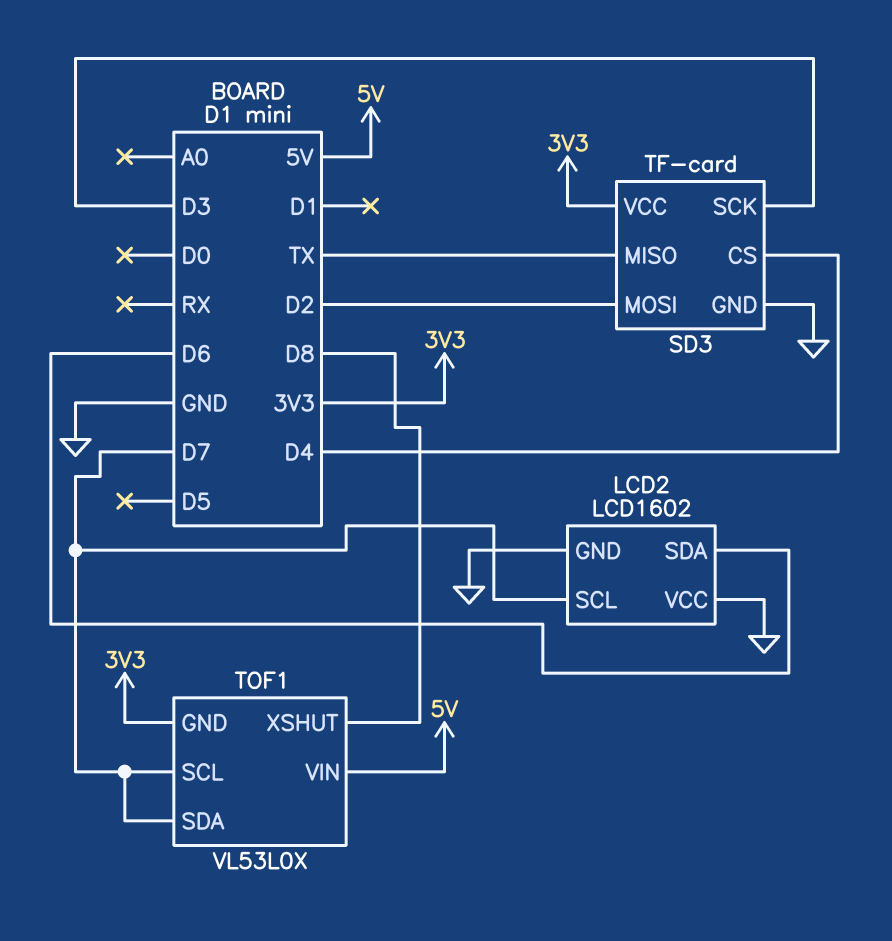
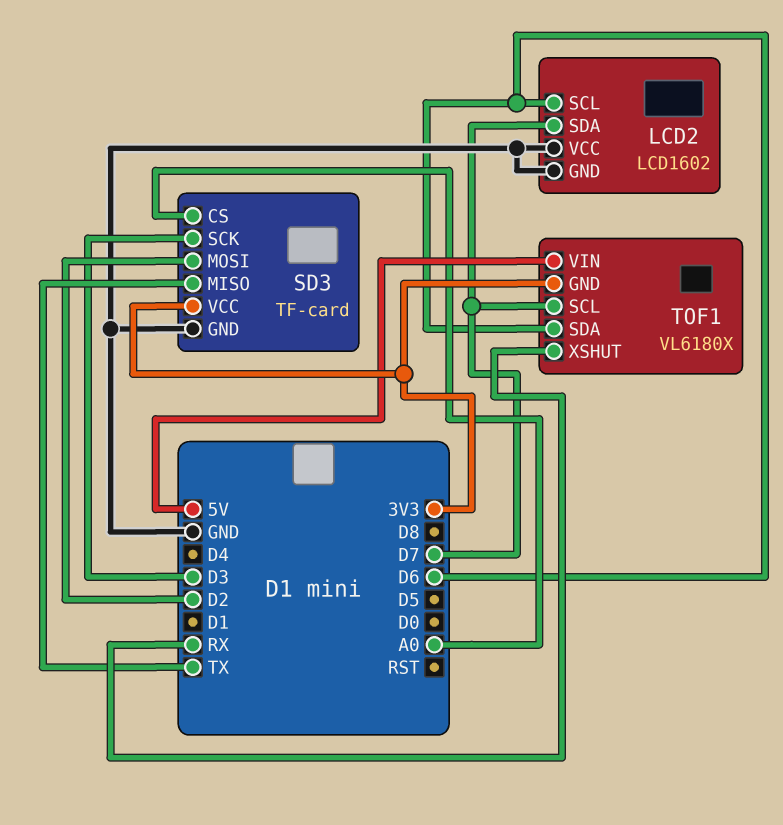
LCD2 pin SCL: D7 -> D6
LCD2 pin SDA: D6 -> D7
SD3 pin CS: D4 -> A0
TOF1: VL53L0X -> VL6180X
TOF1 pin SDA: D7 -> D6
TOF1 pin XSHUT: D8 -> RX

